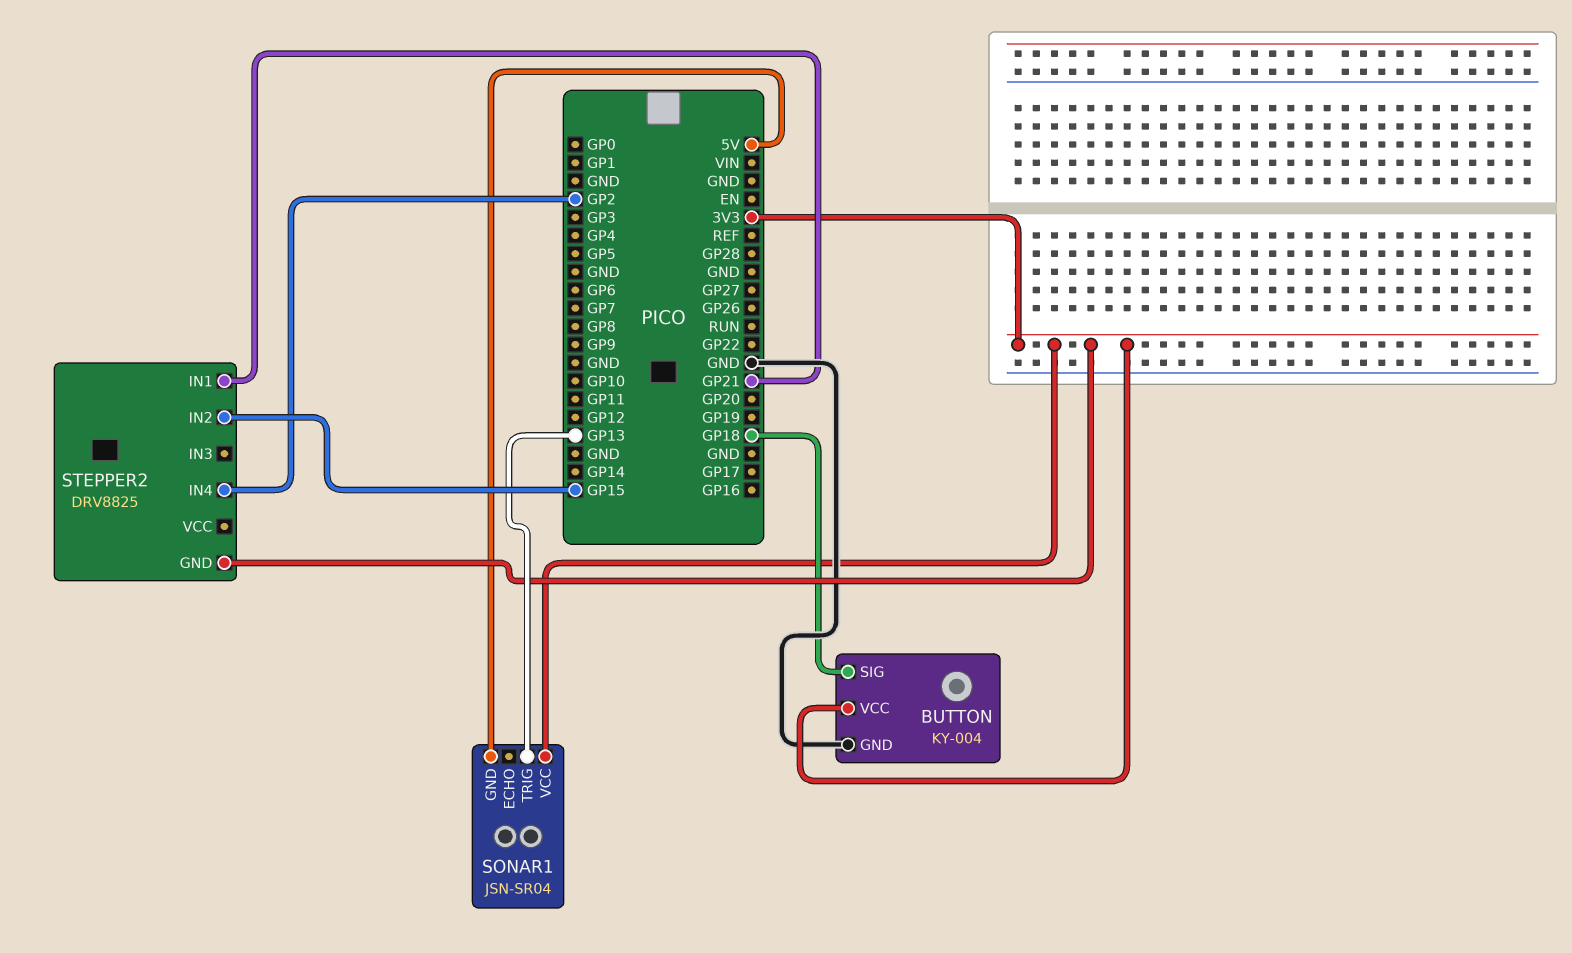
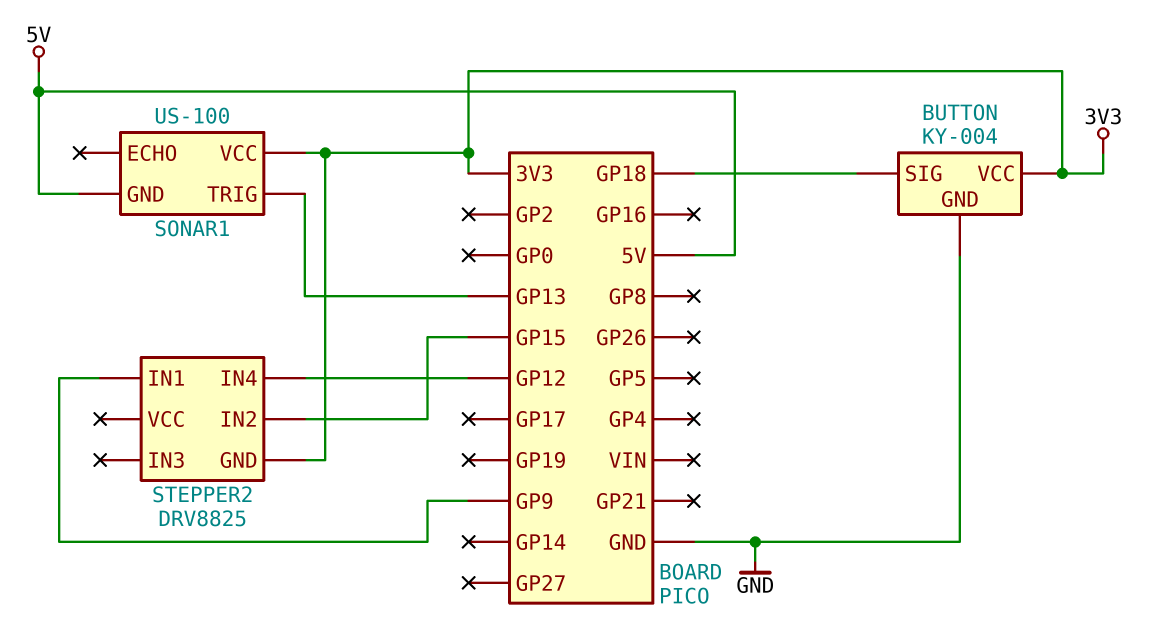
SONAR1: JSN-SR04 -> US-100
STEPPER2 pin IN1: GP21 -> GP9
STEPPER2 pin IN4: GP2 -> GP12

